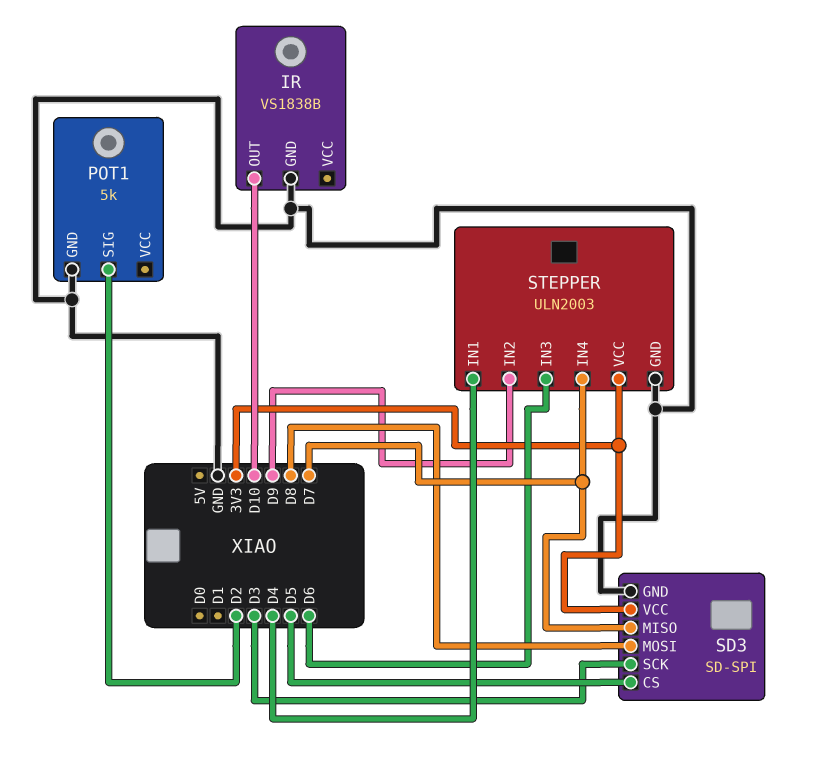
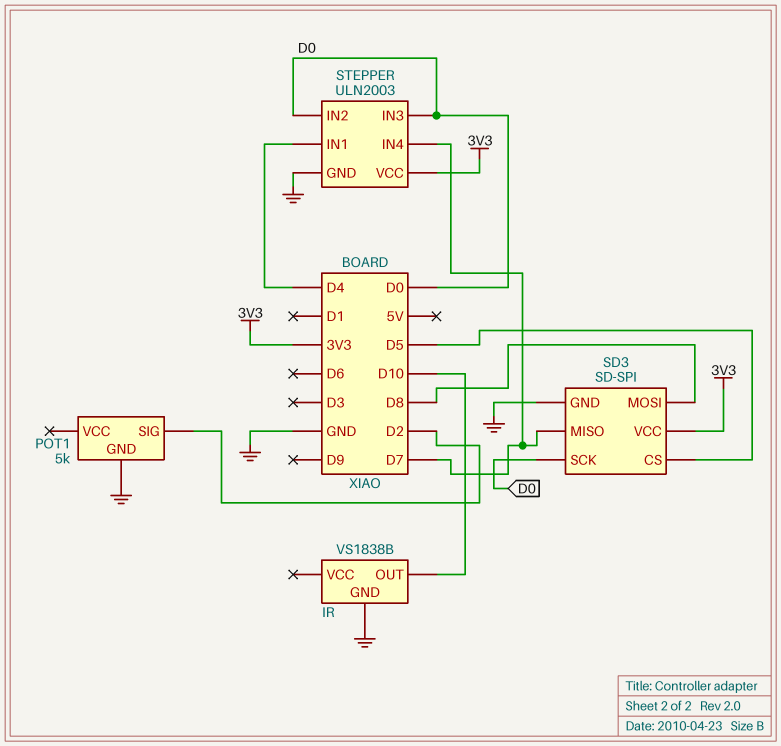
SD3 pin SCK: D3 -> D0
STEPPER pin IN2: D9 -> D0
STEPPER pin IN3: D6 -> D0

